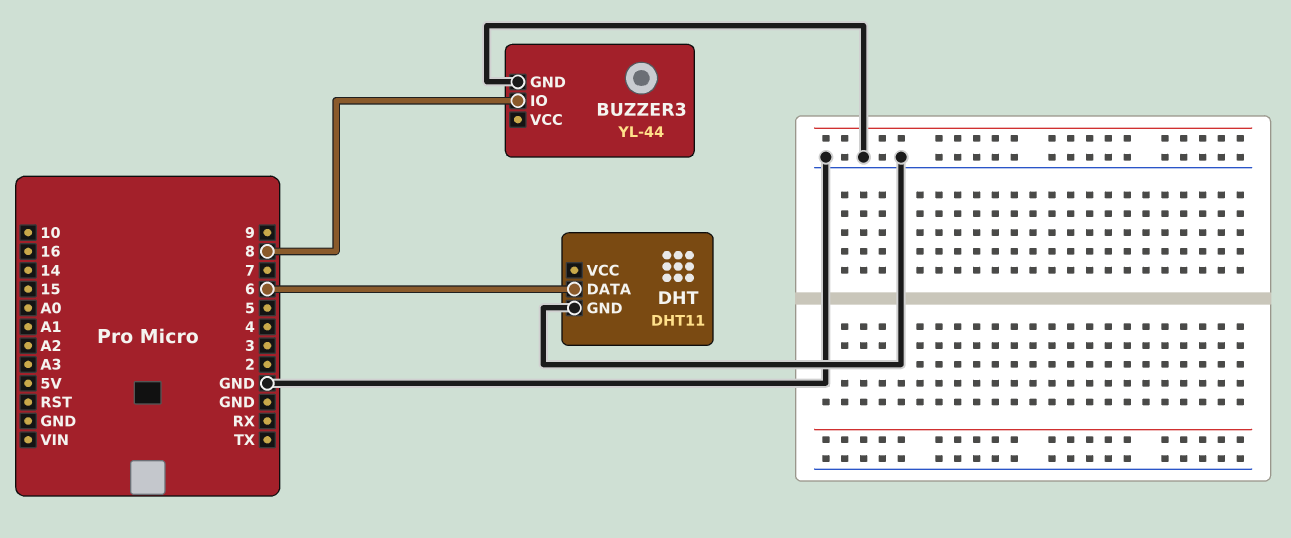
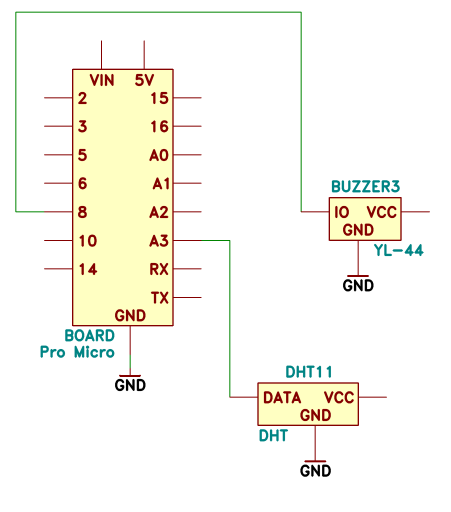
DHT pin DATA: 6 -> A3

